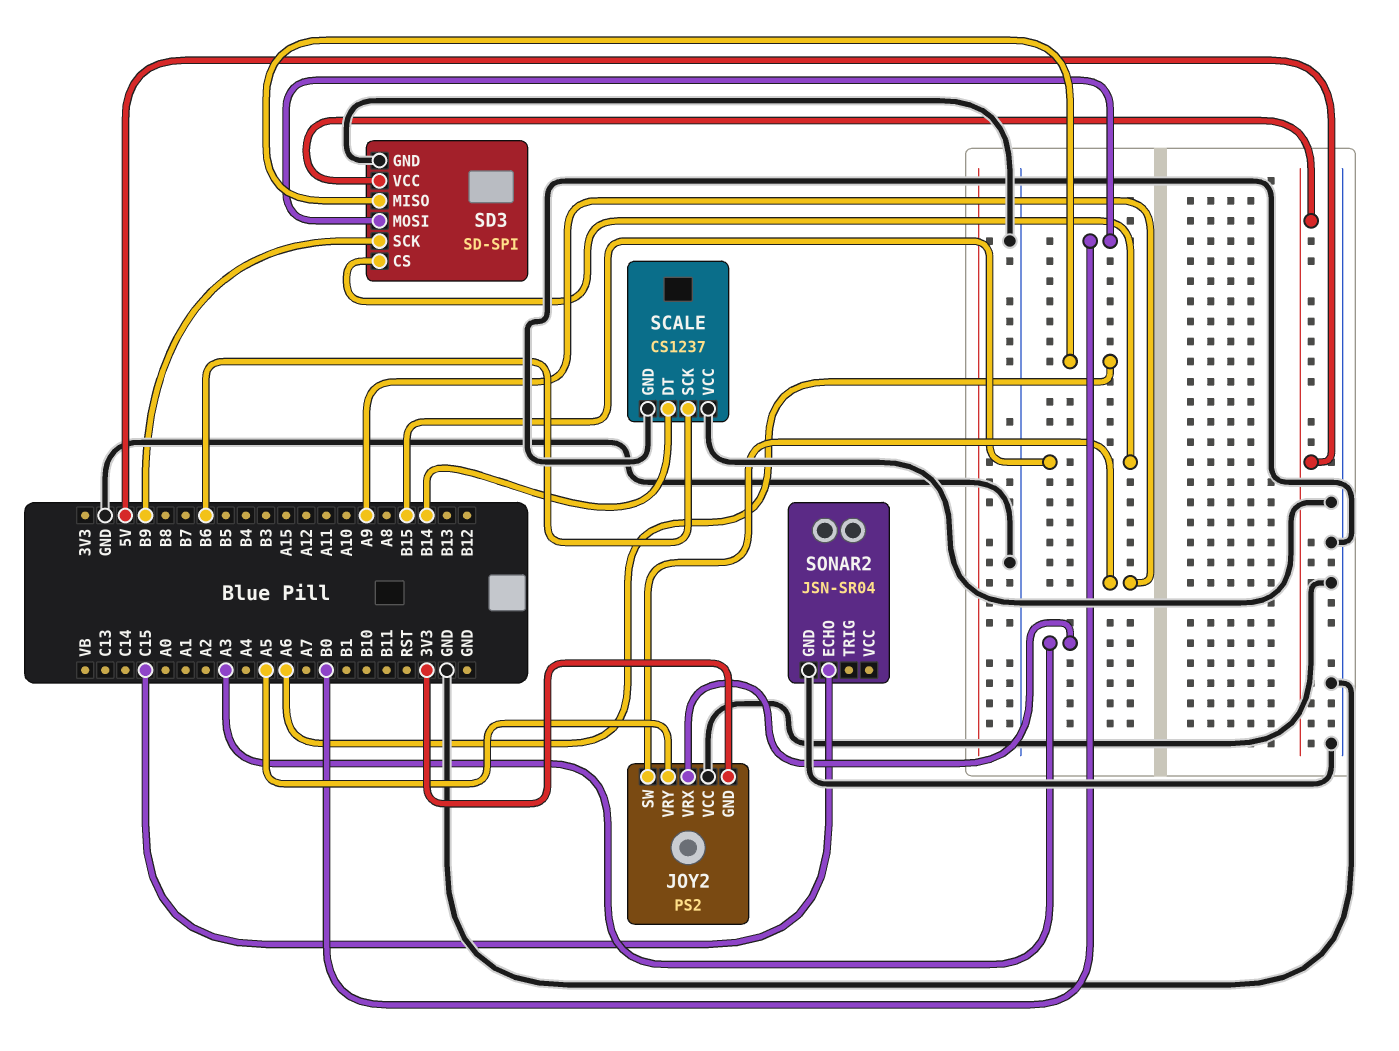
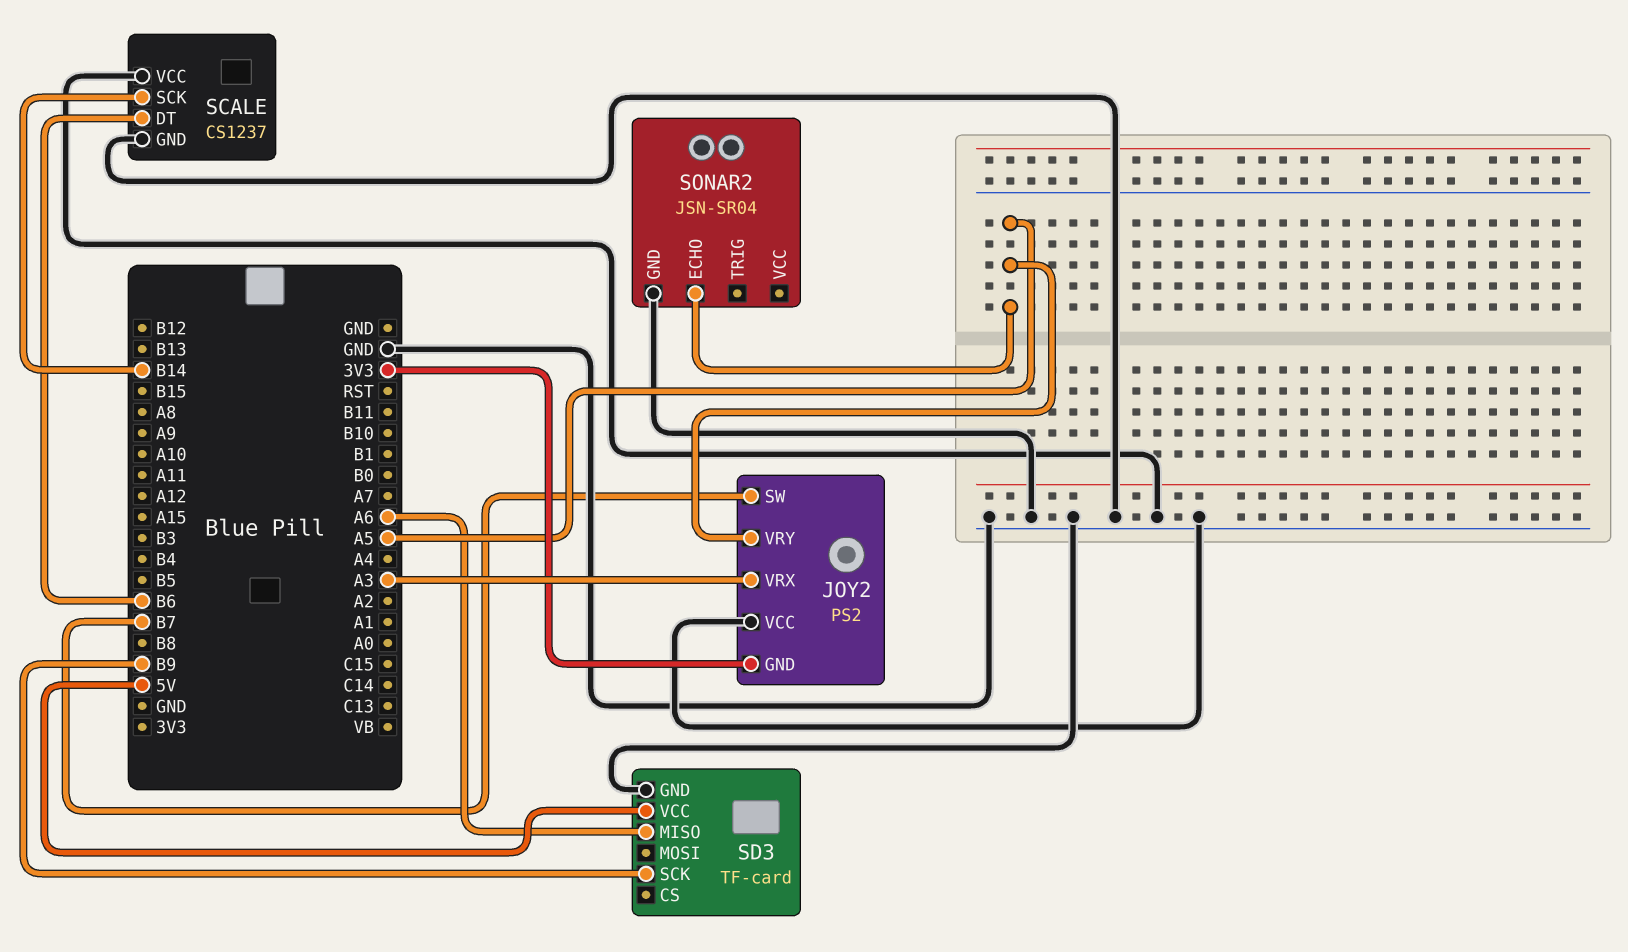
JOY2 pin SW: A9 -> B7
SCALE pin DT: B14 -> B6
SCALE pin SCK: B6 -> B14
SD3: SD-SPI -> TF-card
SD3 pin CS: B15 -> none
SD3 pin MOSI: B0 -> none
SONAR2 pin ECHO: C15 -> A5

